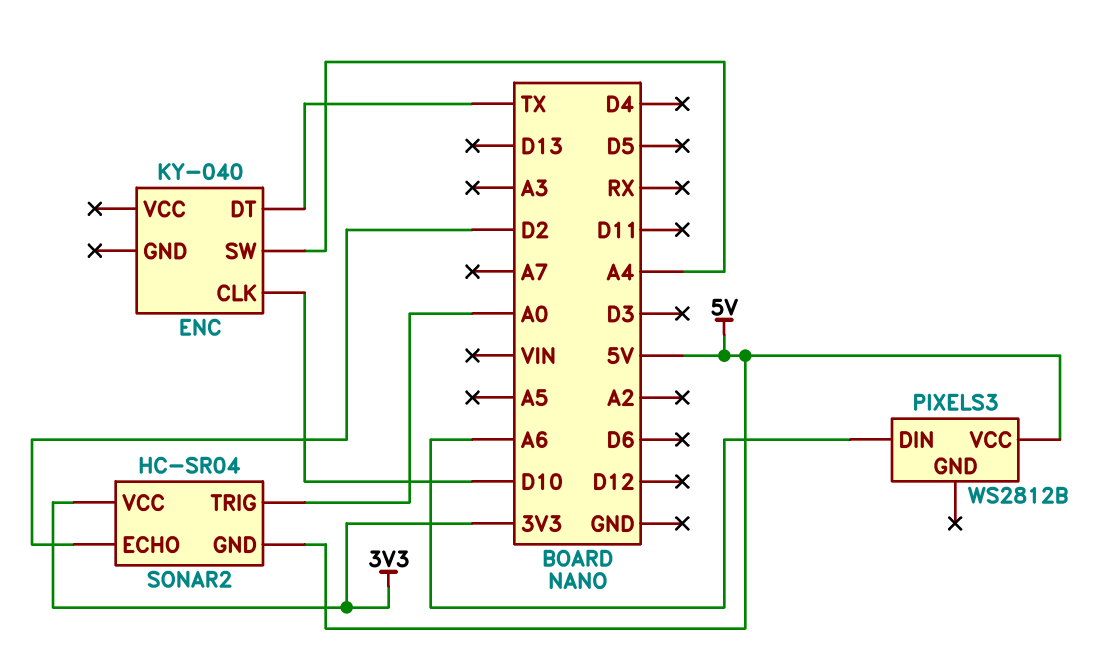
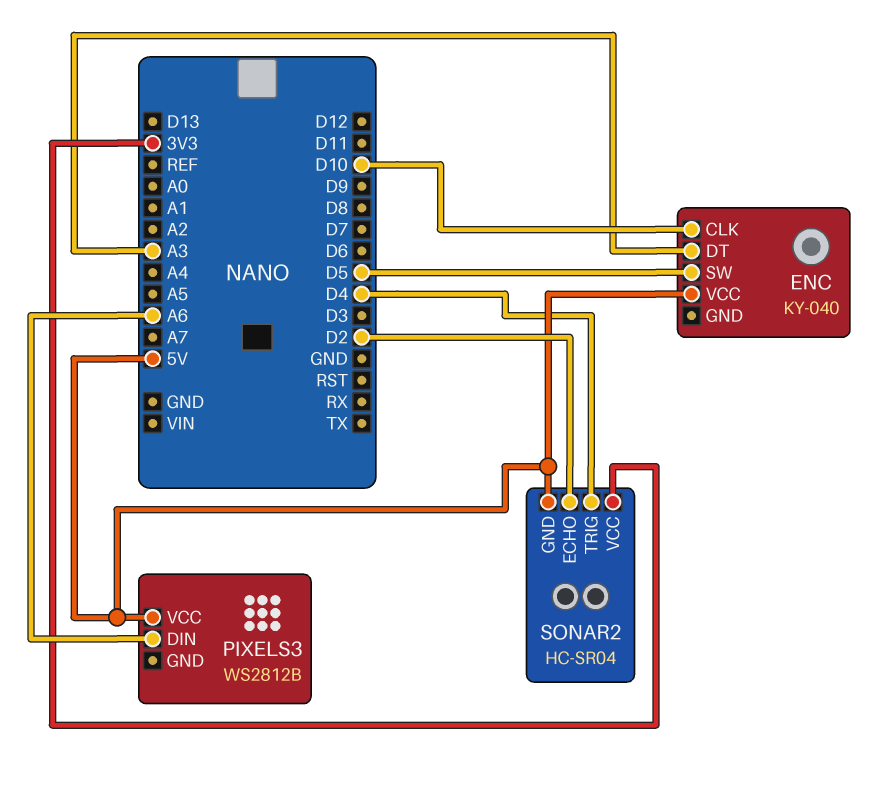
ENC pin DT: TX -> A3
ENC pin SW: A4 -> D5
ENC pin VCC: none -> 5V
SONAR2 pin TRIG: A0 -> D4

